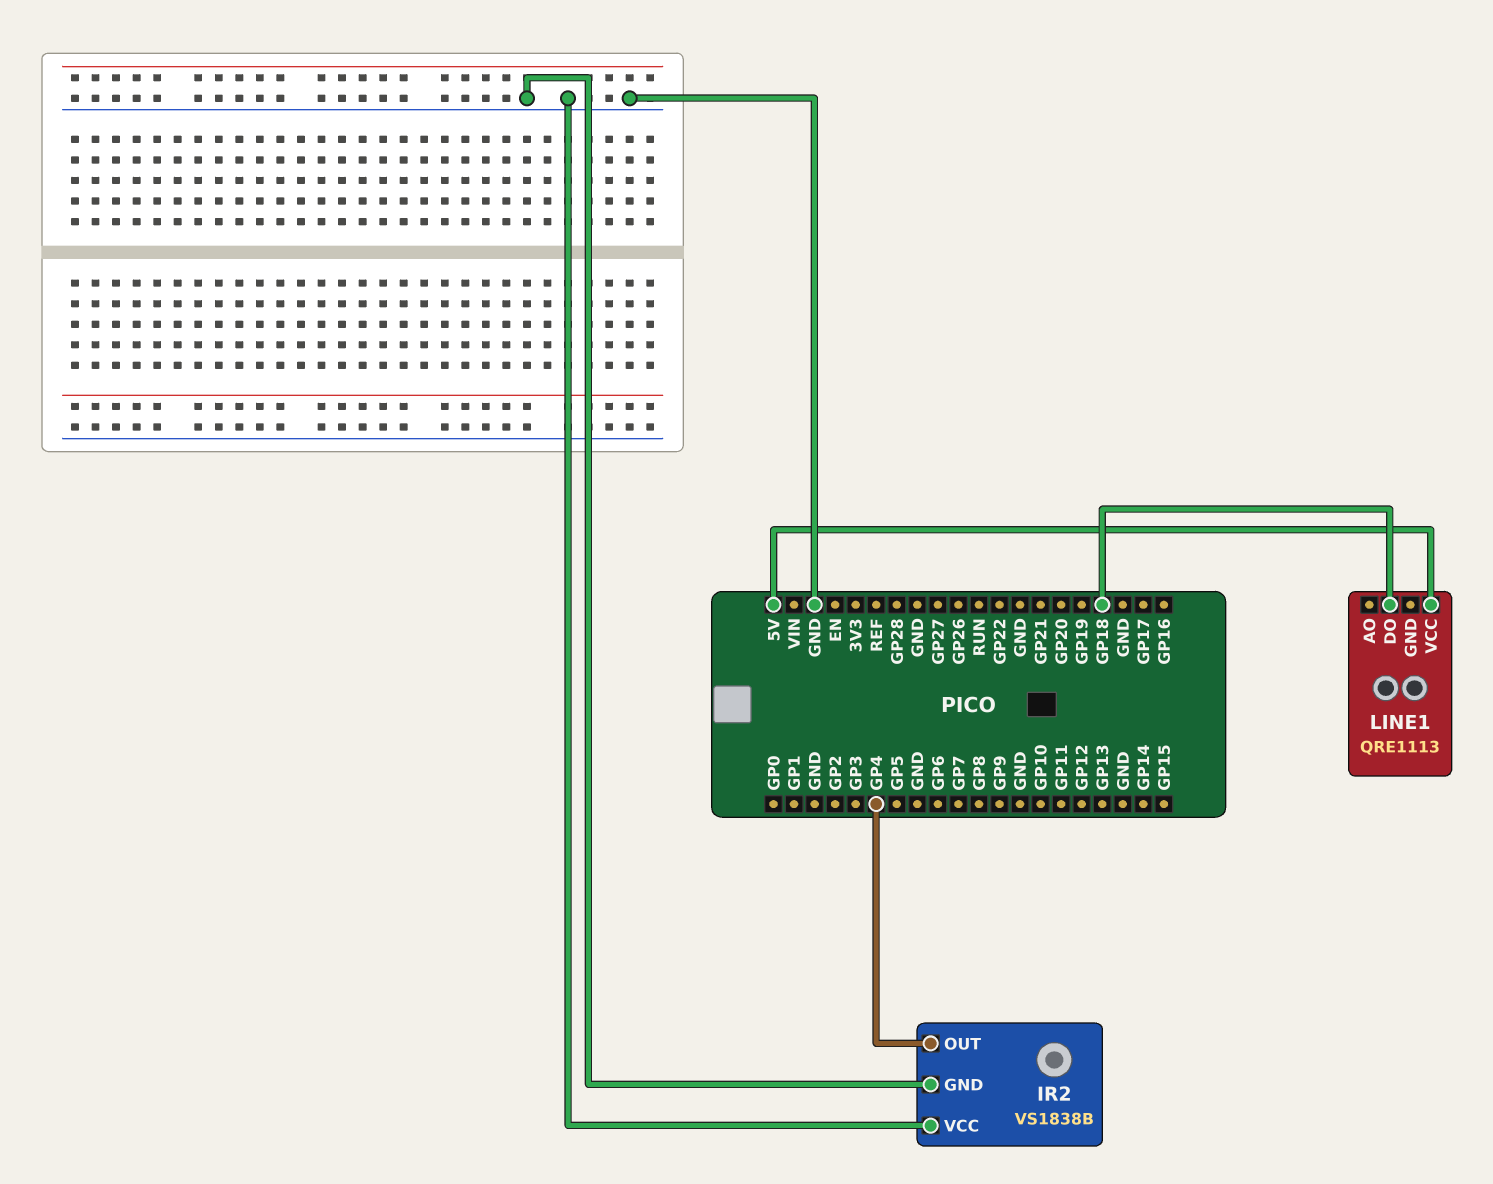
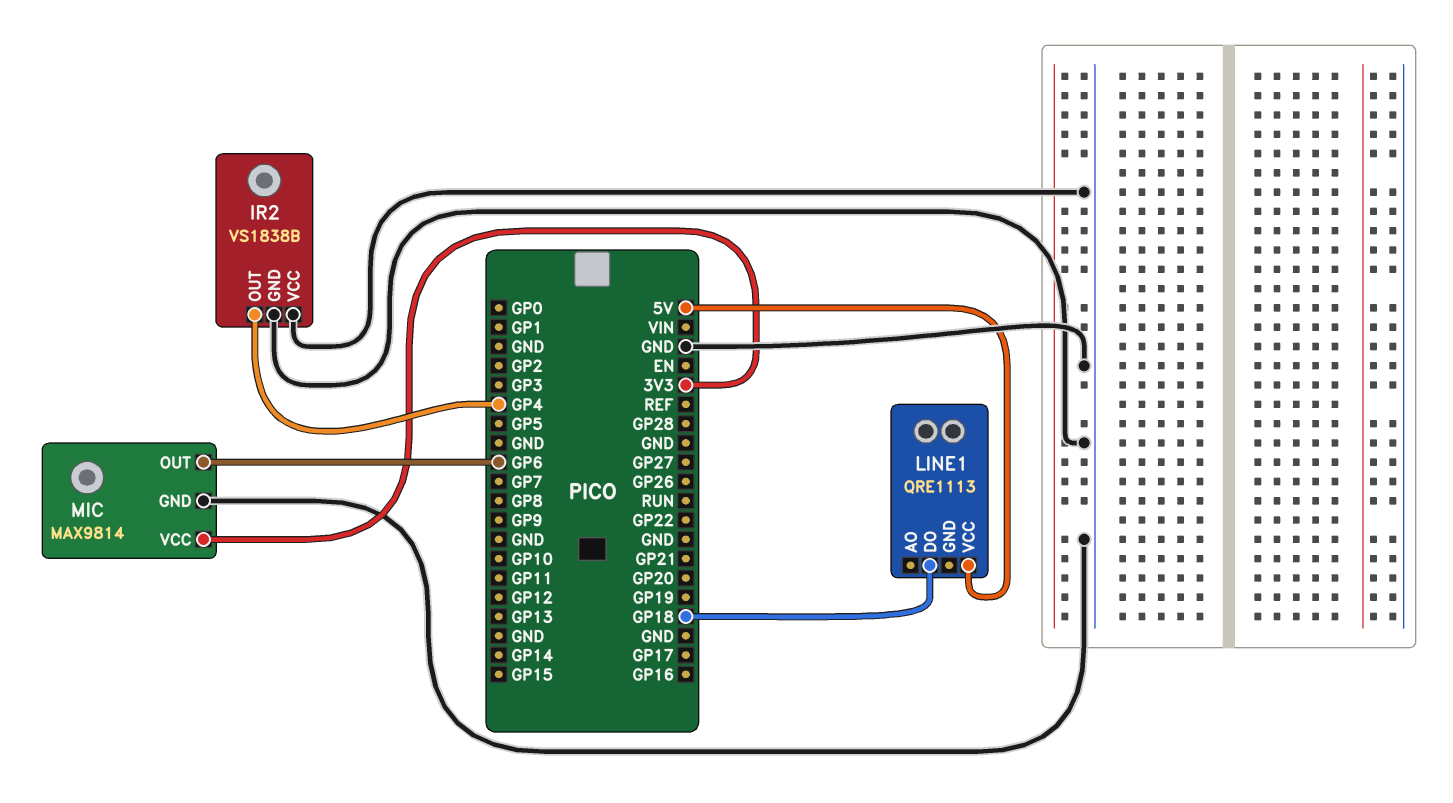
MIC: none -> MAX9814
MIC pin GND: none -> GND
MIC pin OUT: none -> GP6
MIC pin VCC: none -> 3V3

